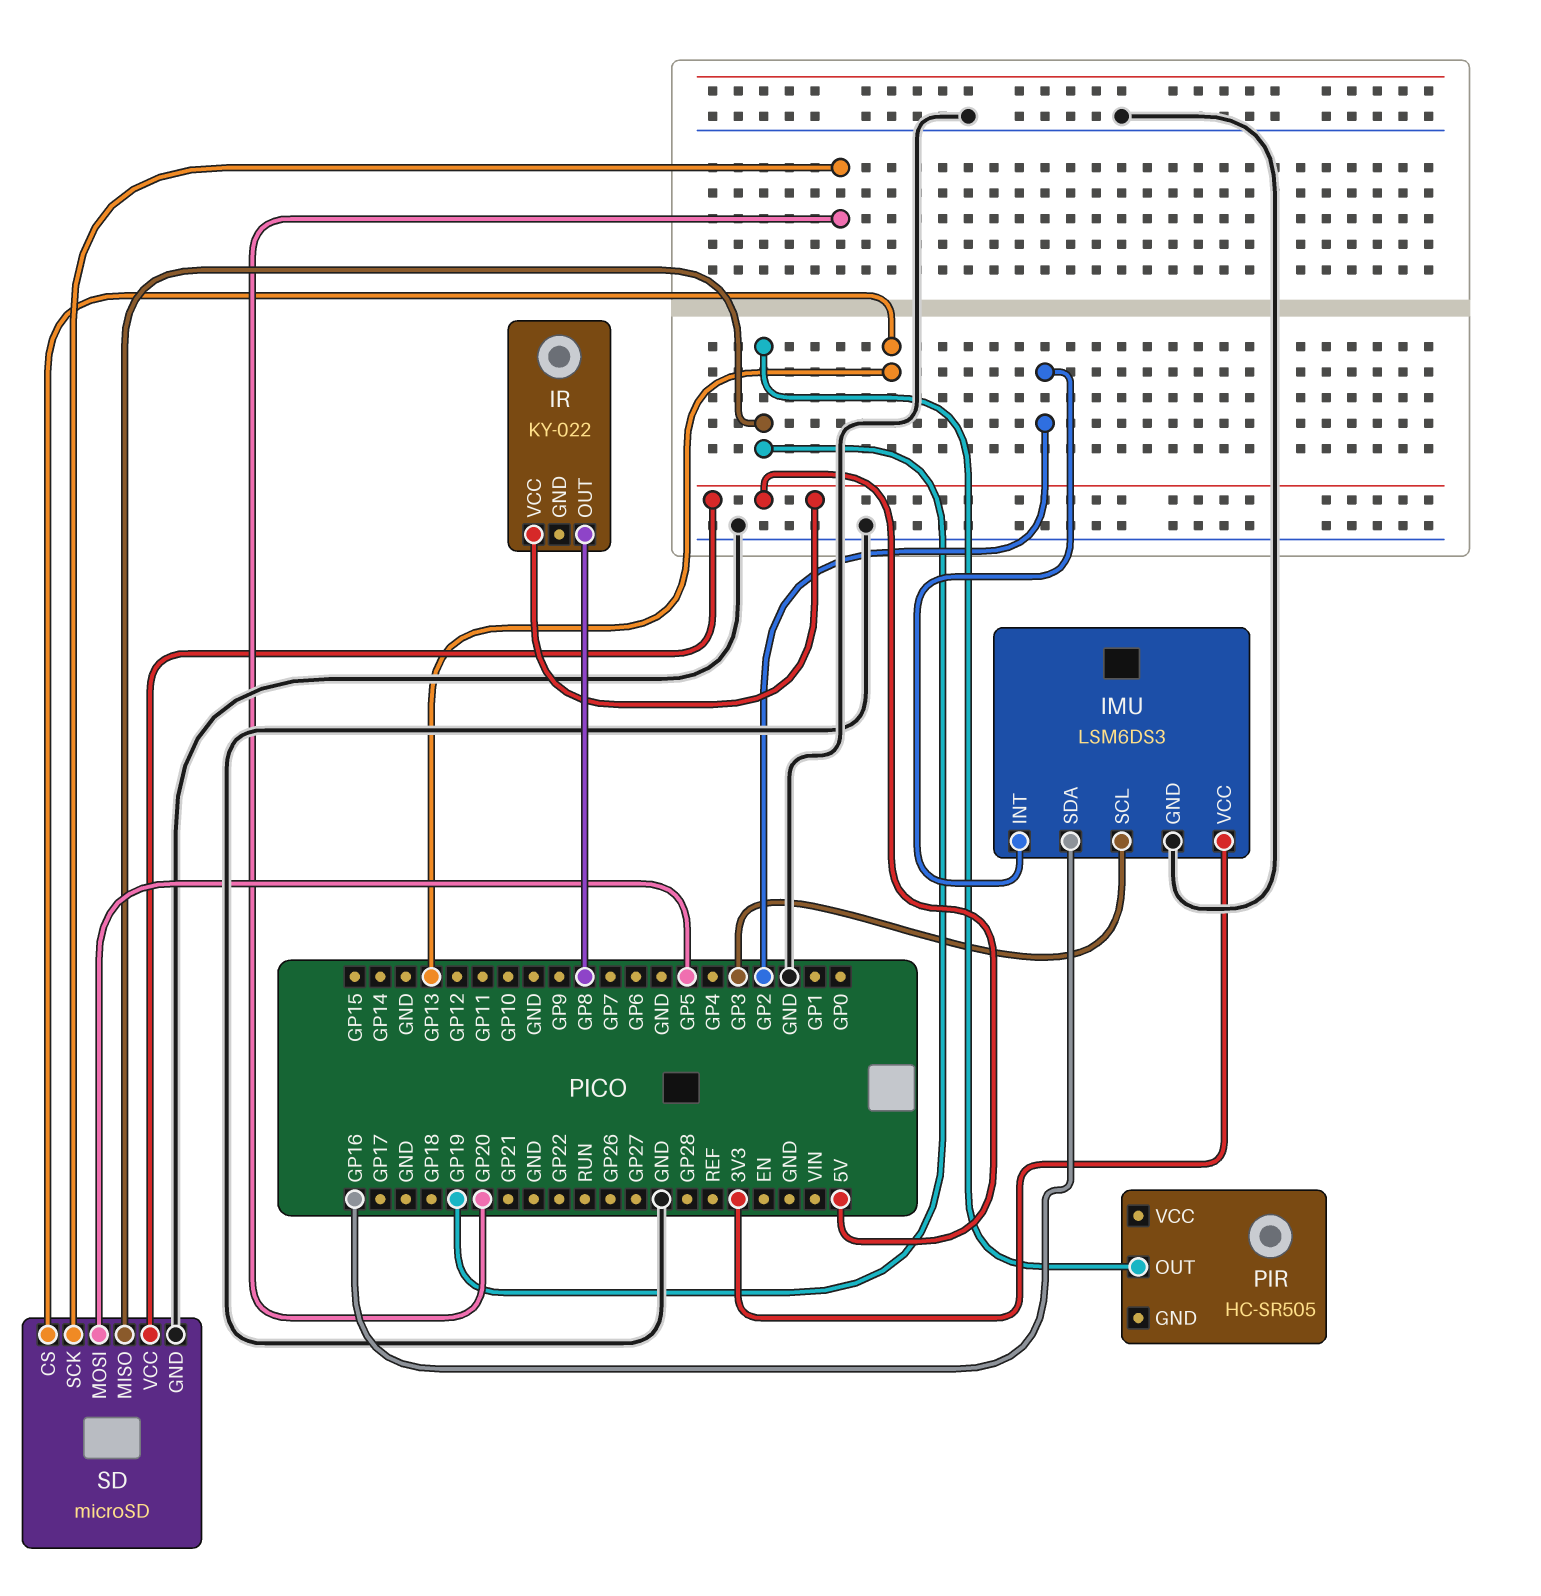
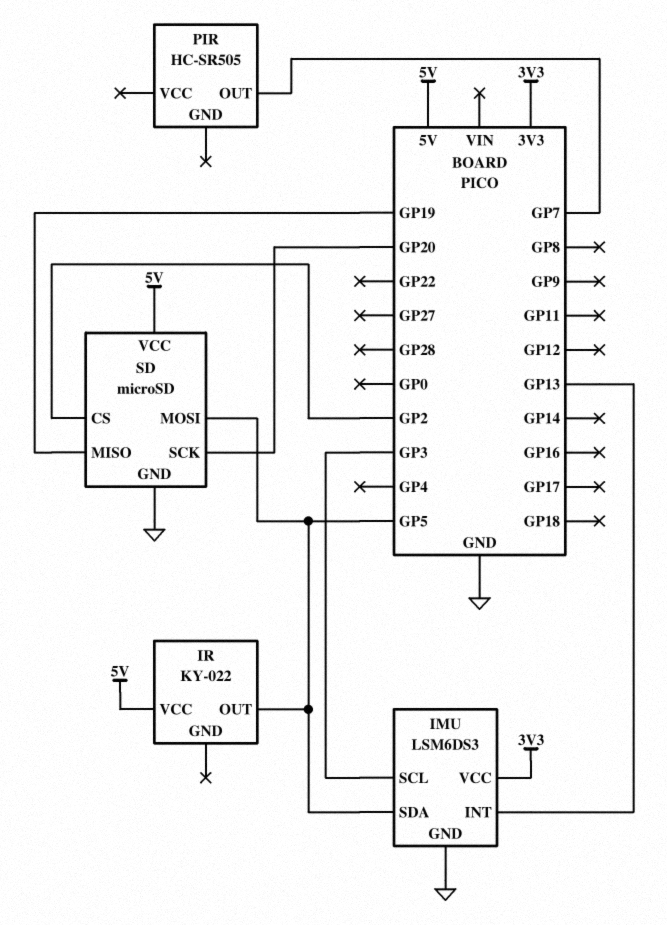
IMU pin INT: GP2 -> GP13
IMU pin SDA: GP16 -> GP5
IR pin OUT: GP8 -> GP5
PIR pin OUT: GP19 -> GP7
SD pin CS: GP13 -> GP2

